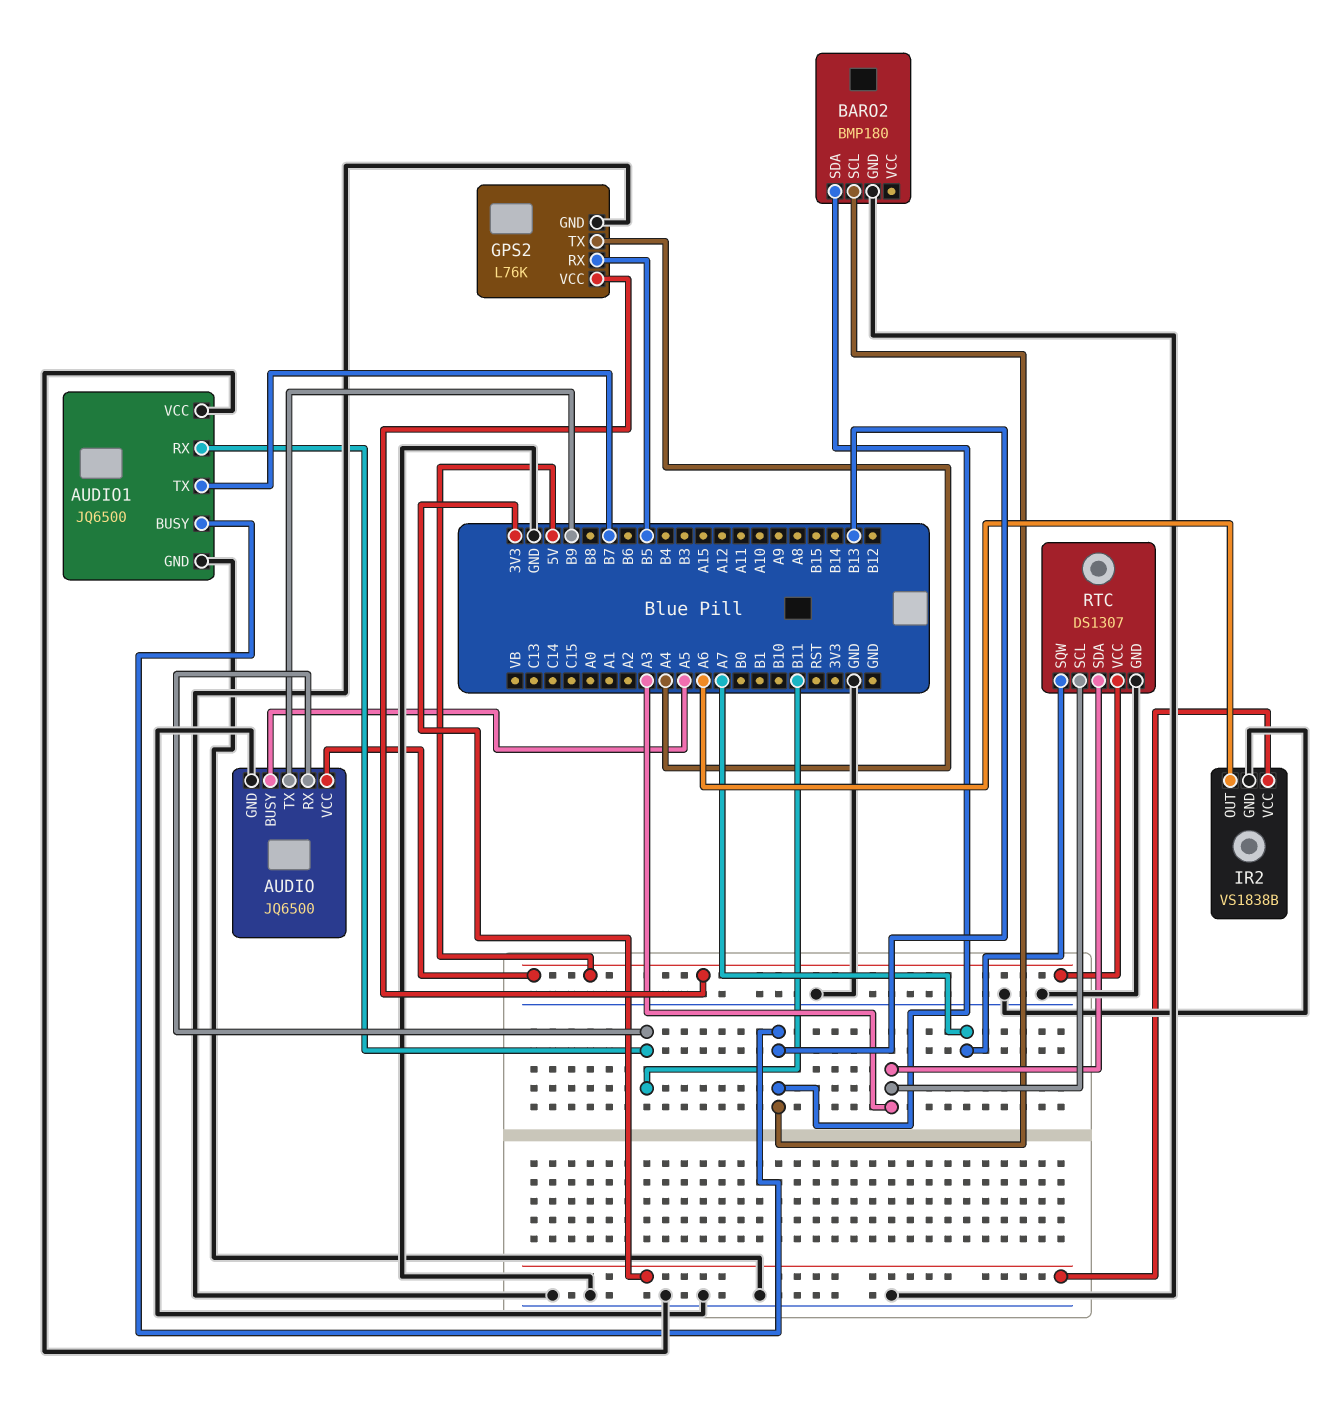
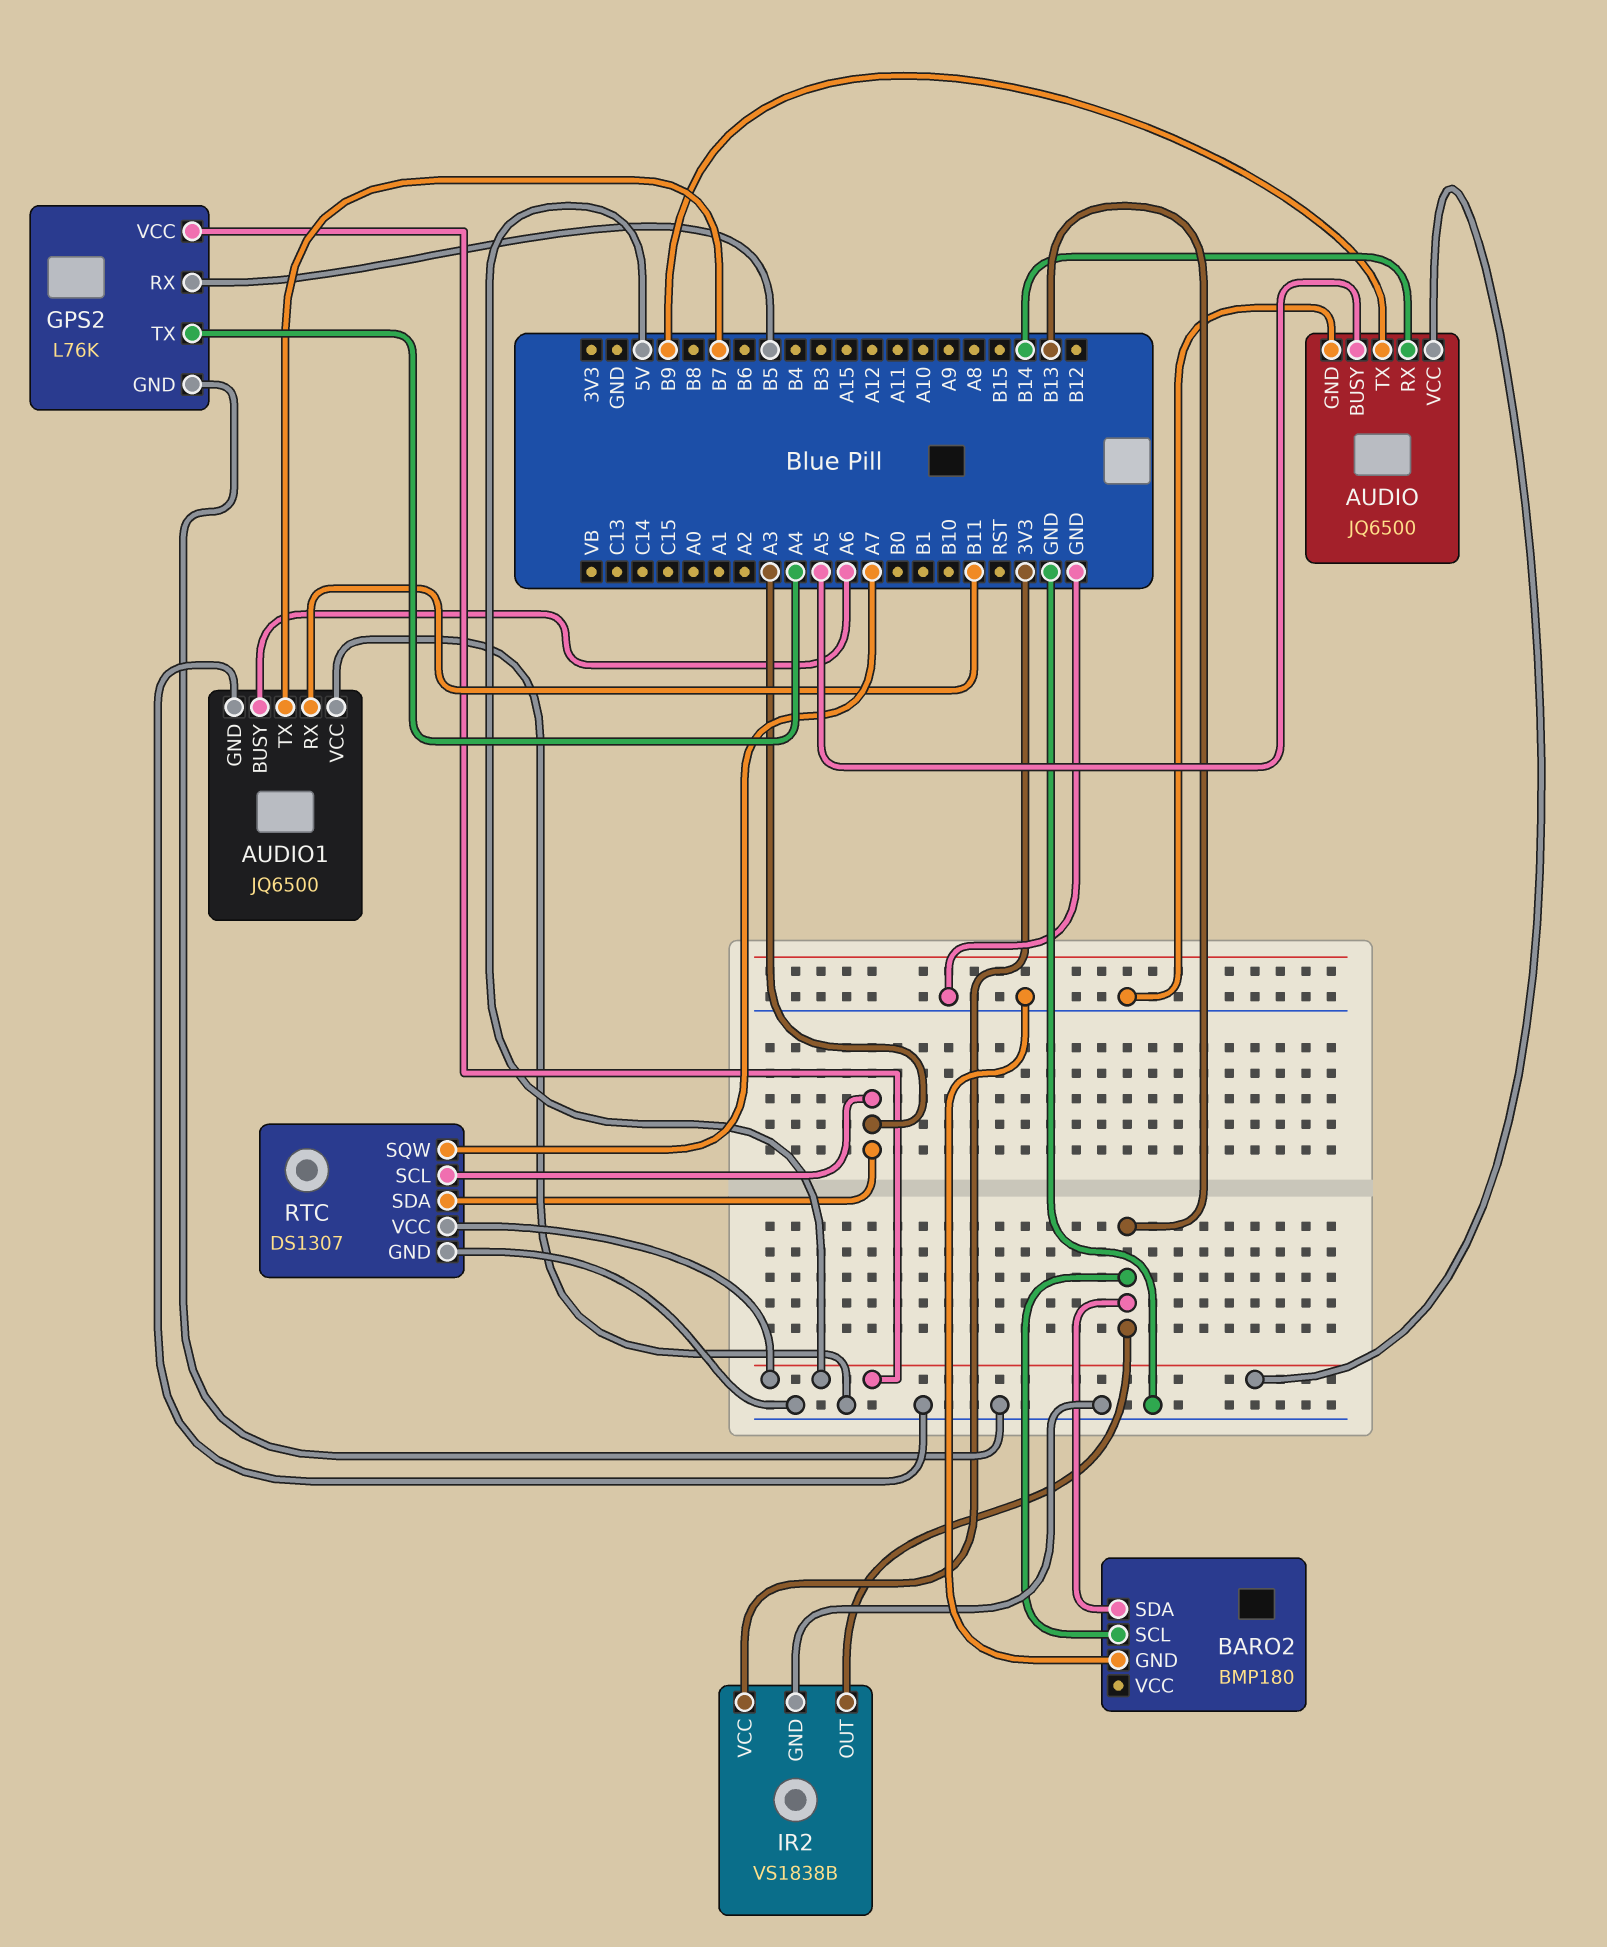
AUDIO pin RX: B11 -> B14
AUDIO1 pin BUSY: B13 -> A6
IR2 pin OUT: A6 -> B13

